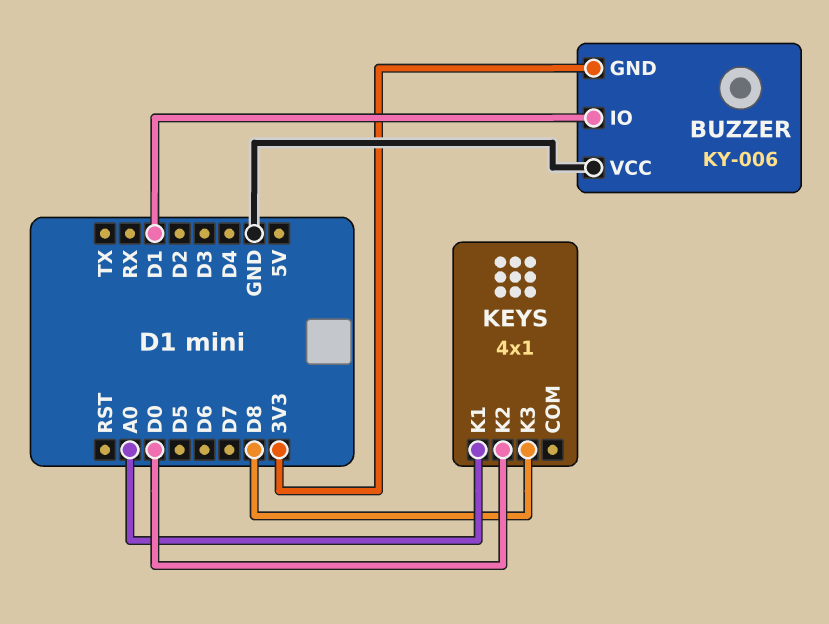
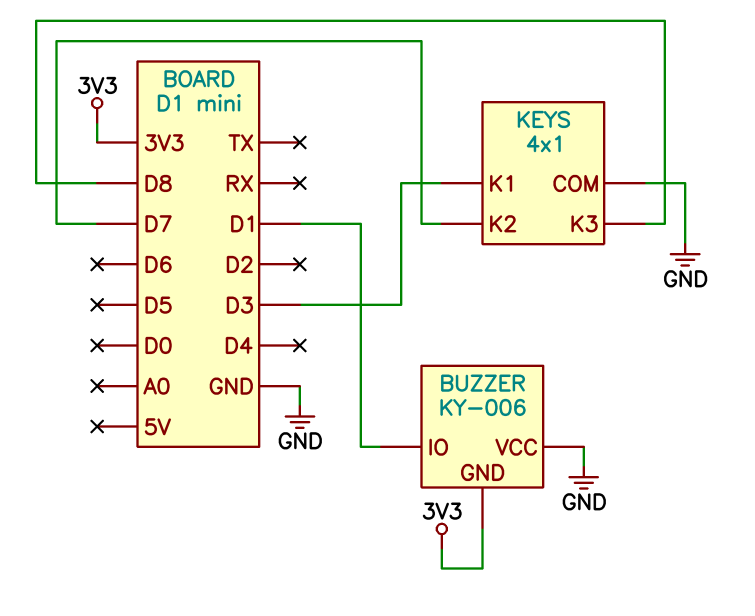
KEYS pin COM: none -> GND
KEYS pin K1: A0 -> D3
KEYS pin K2: D0 -> D7

